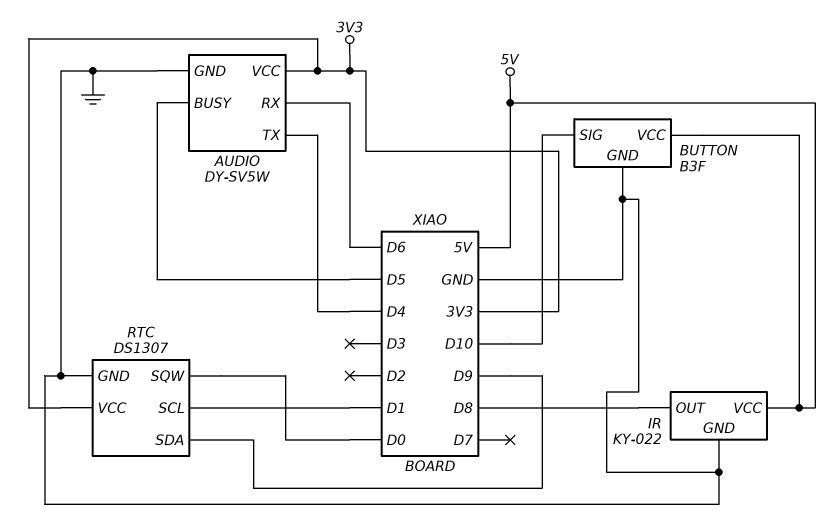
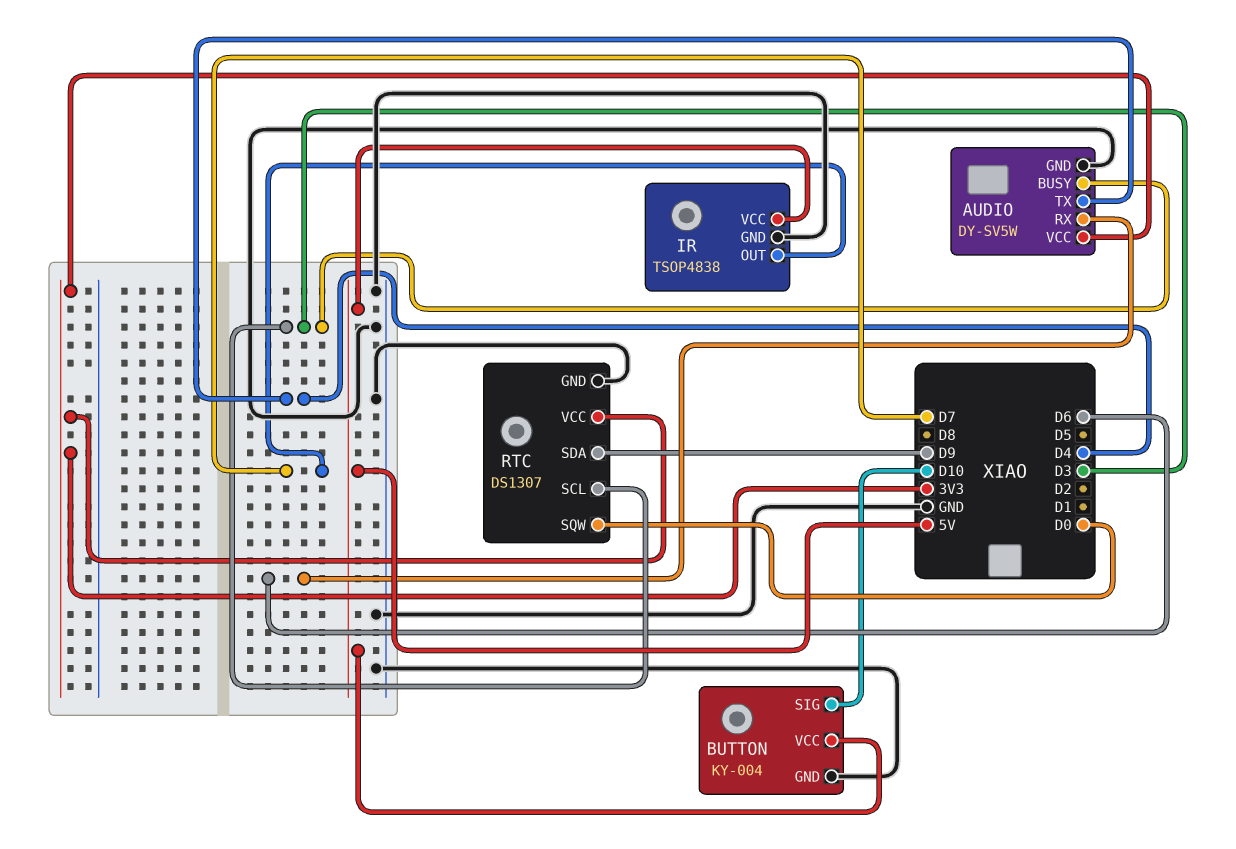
AUDIO pin BUSY: D5 -> D3
BUTTON: B3F -> KY-004
IR: KY-022 -> TSOP4838
IR pin OUT: D8 -> D7
RTC pin SCL: D1 -> D3

